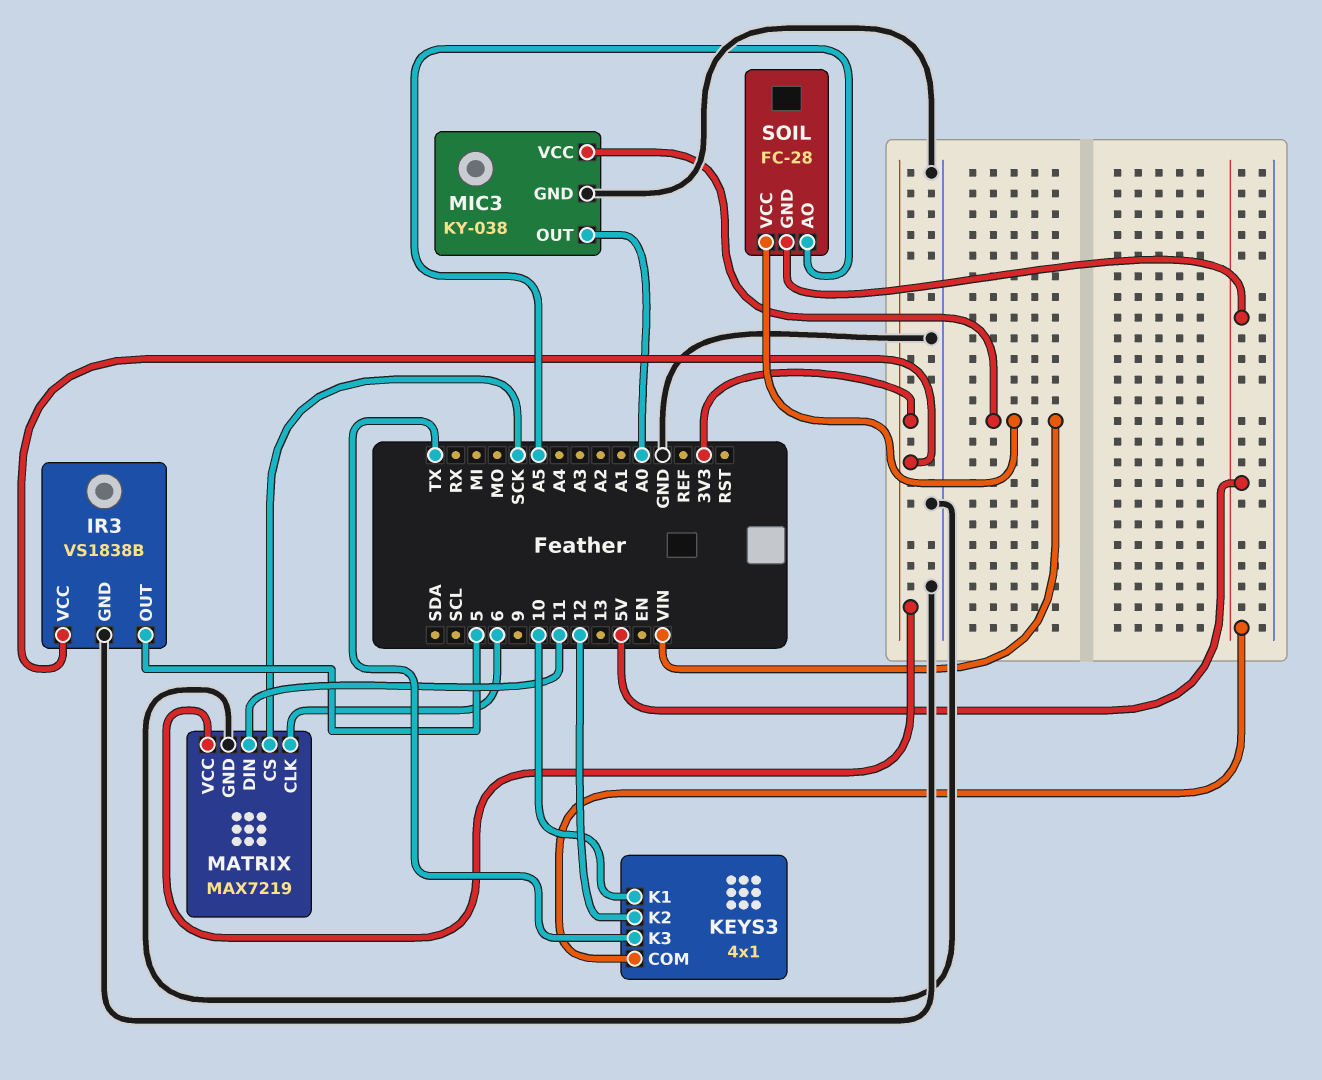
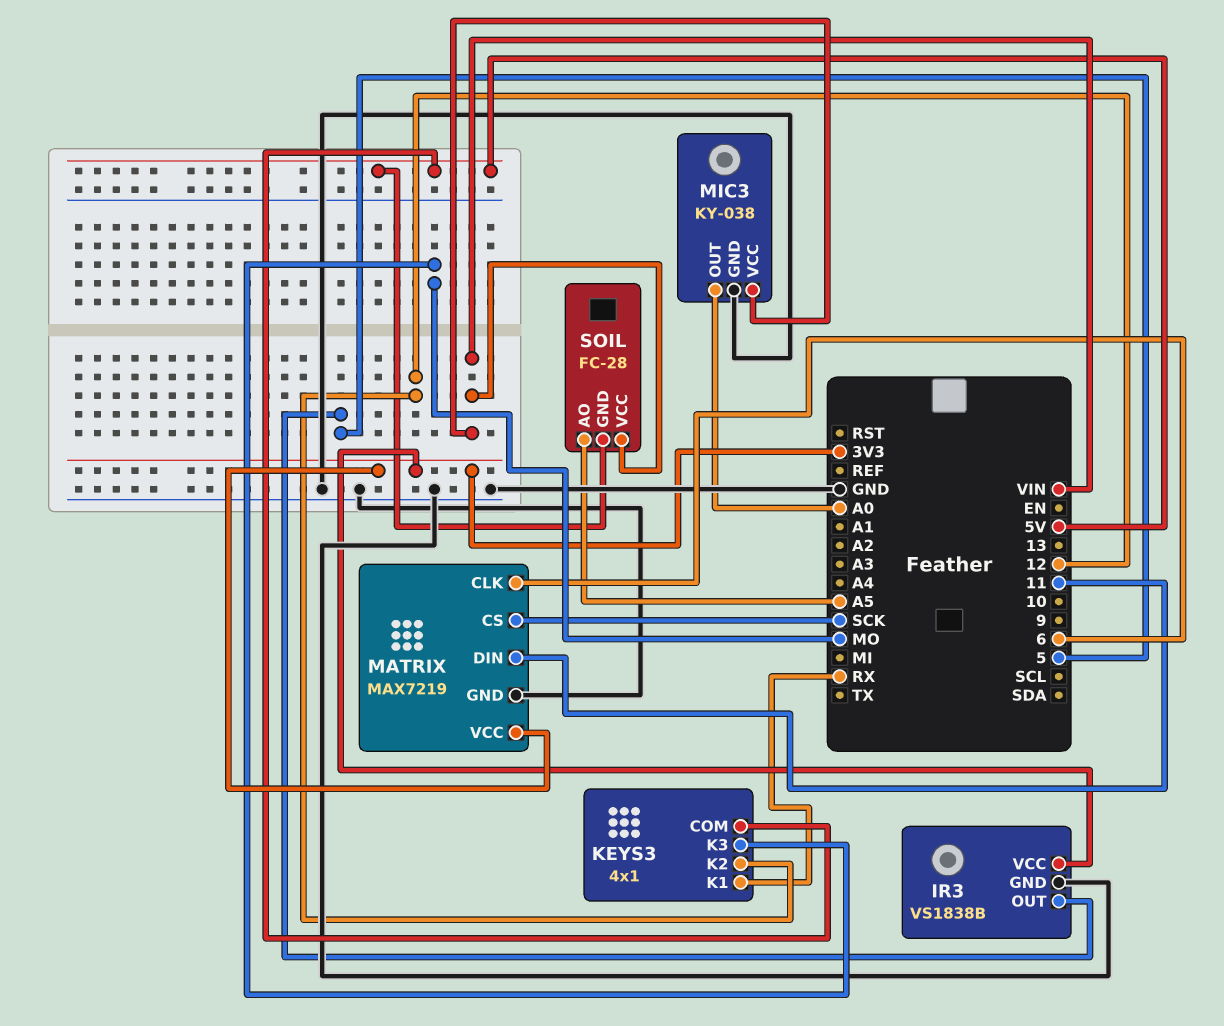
KEYS3 pin K1: 10 -> RX
KEYS3 pin K3: TX -> MO

